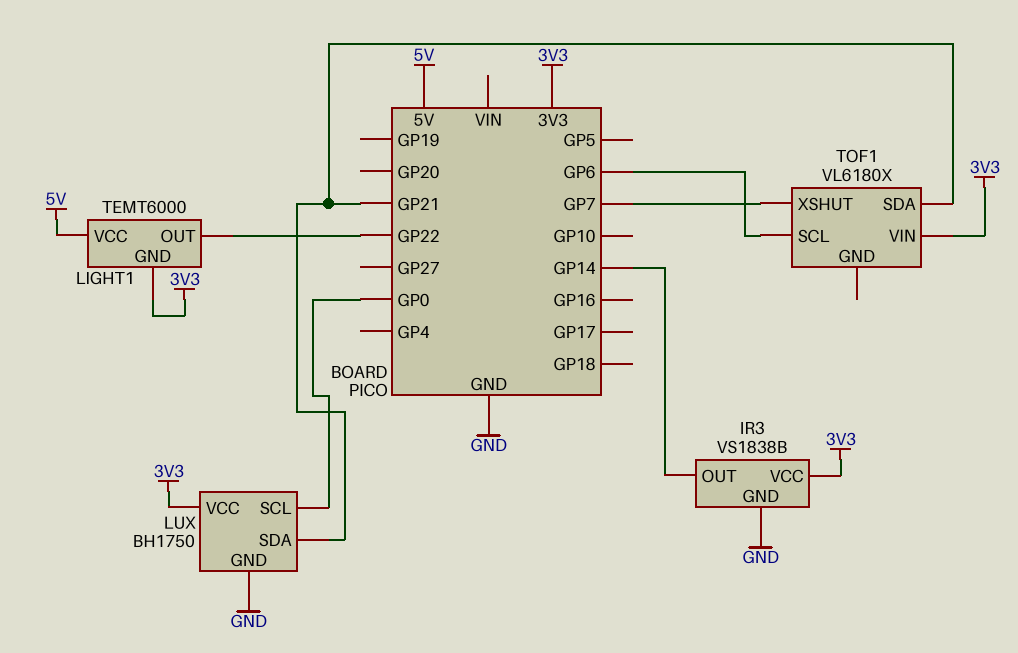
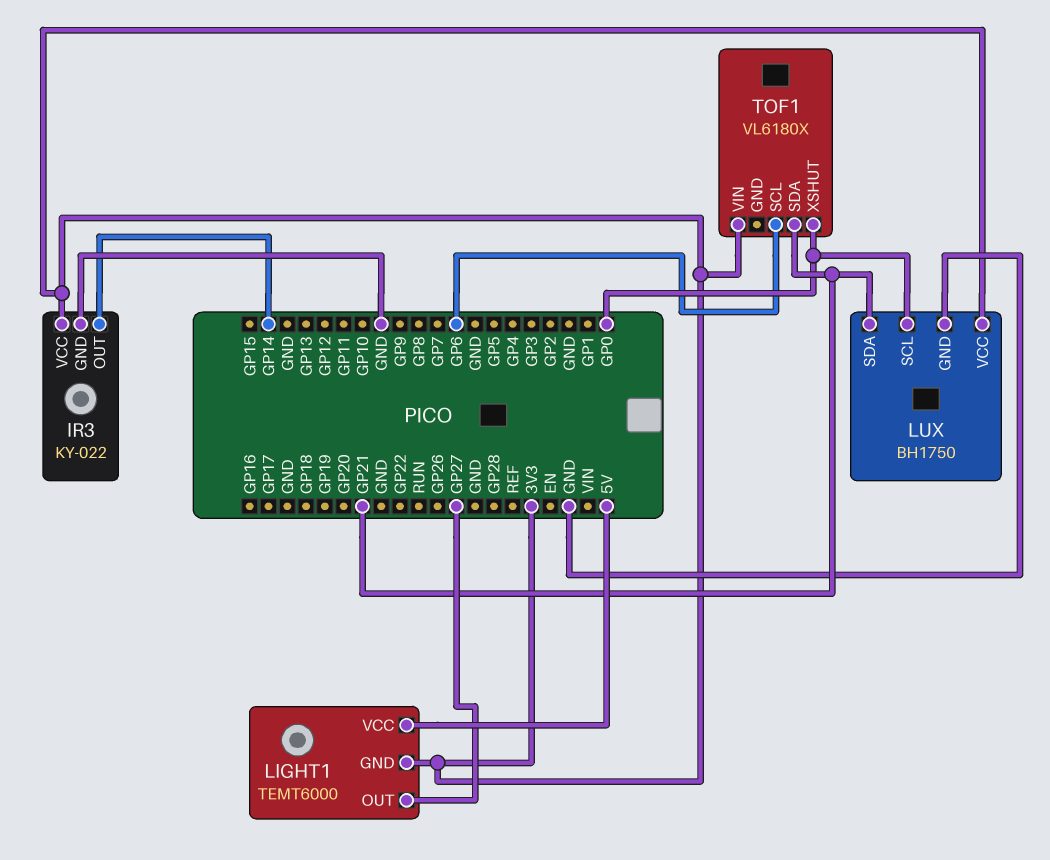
IR3: VS1838B -> KY-022
LIGHT1 pin OUT: GP22 -> GP27
TOF1 pin XSHUT: GP7 -> GP0

